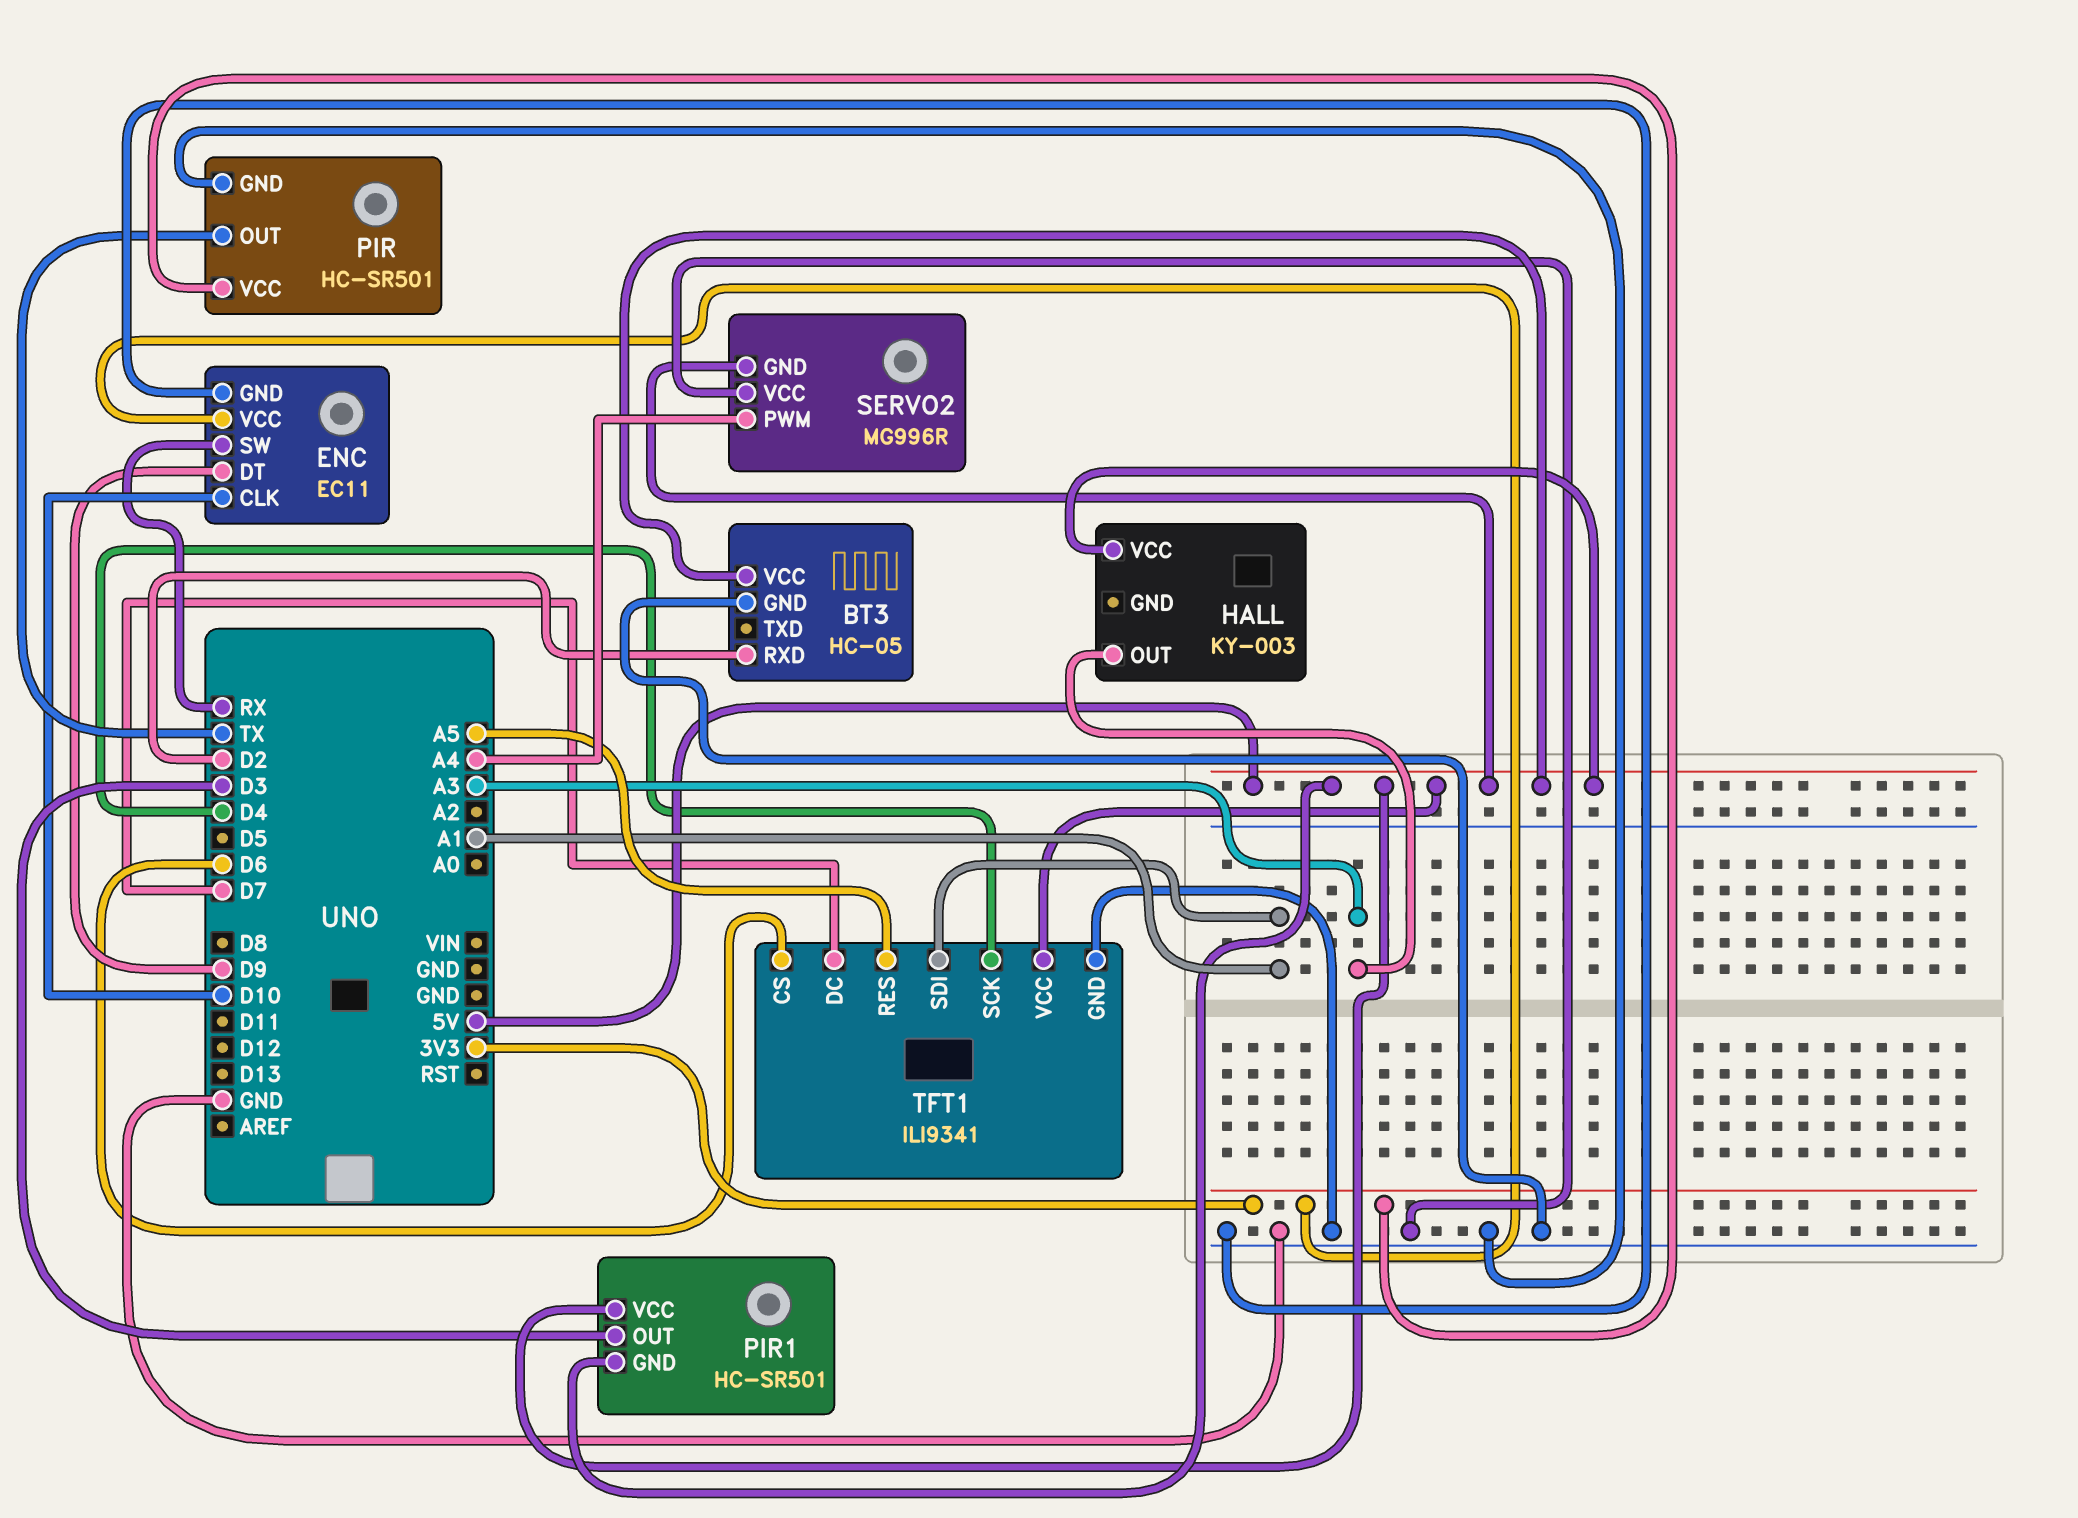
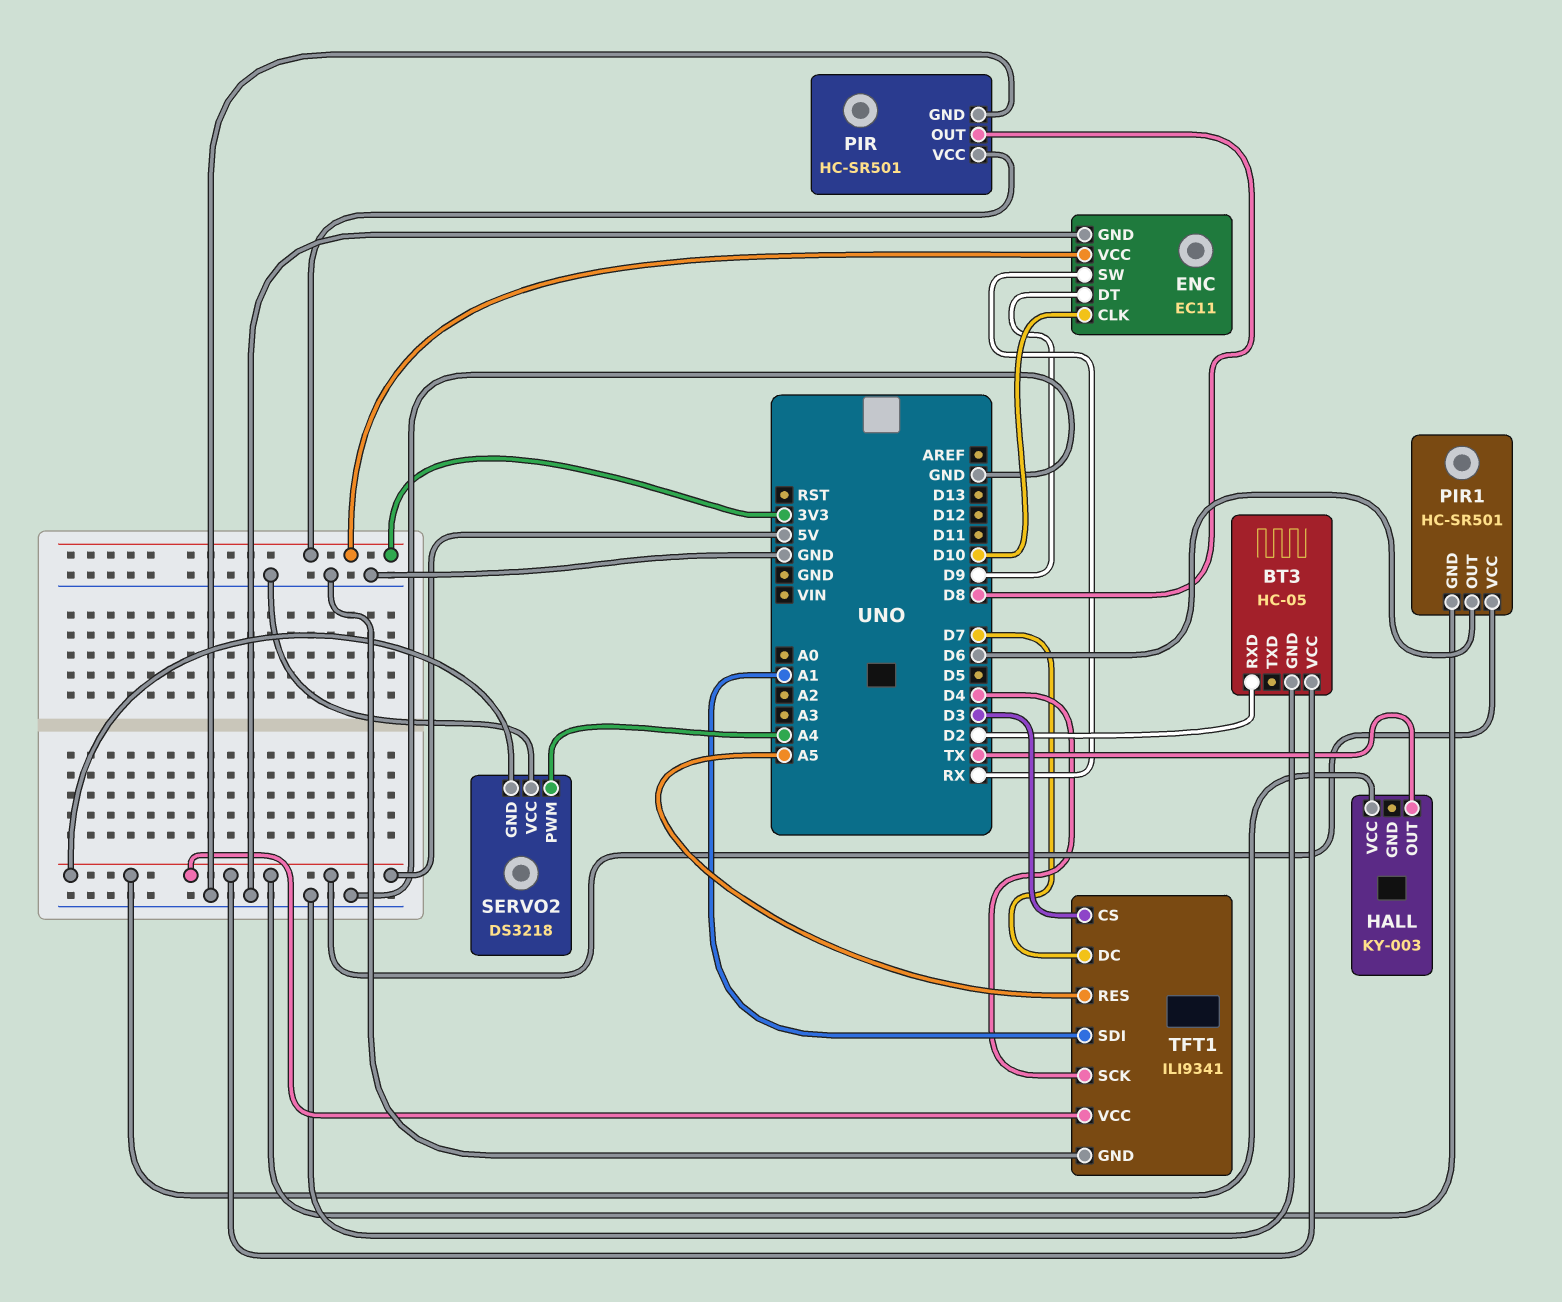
HALL pin OUT: A3 -> TX
PIR pin OUT: TX -> D8
PIR1 pin OUT: D3 -> D6
SERVO2: MG996R -> DS3218
TFT1 pin CS: D6 -> D3

